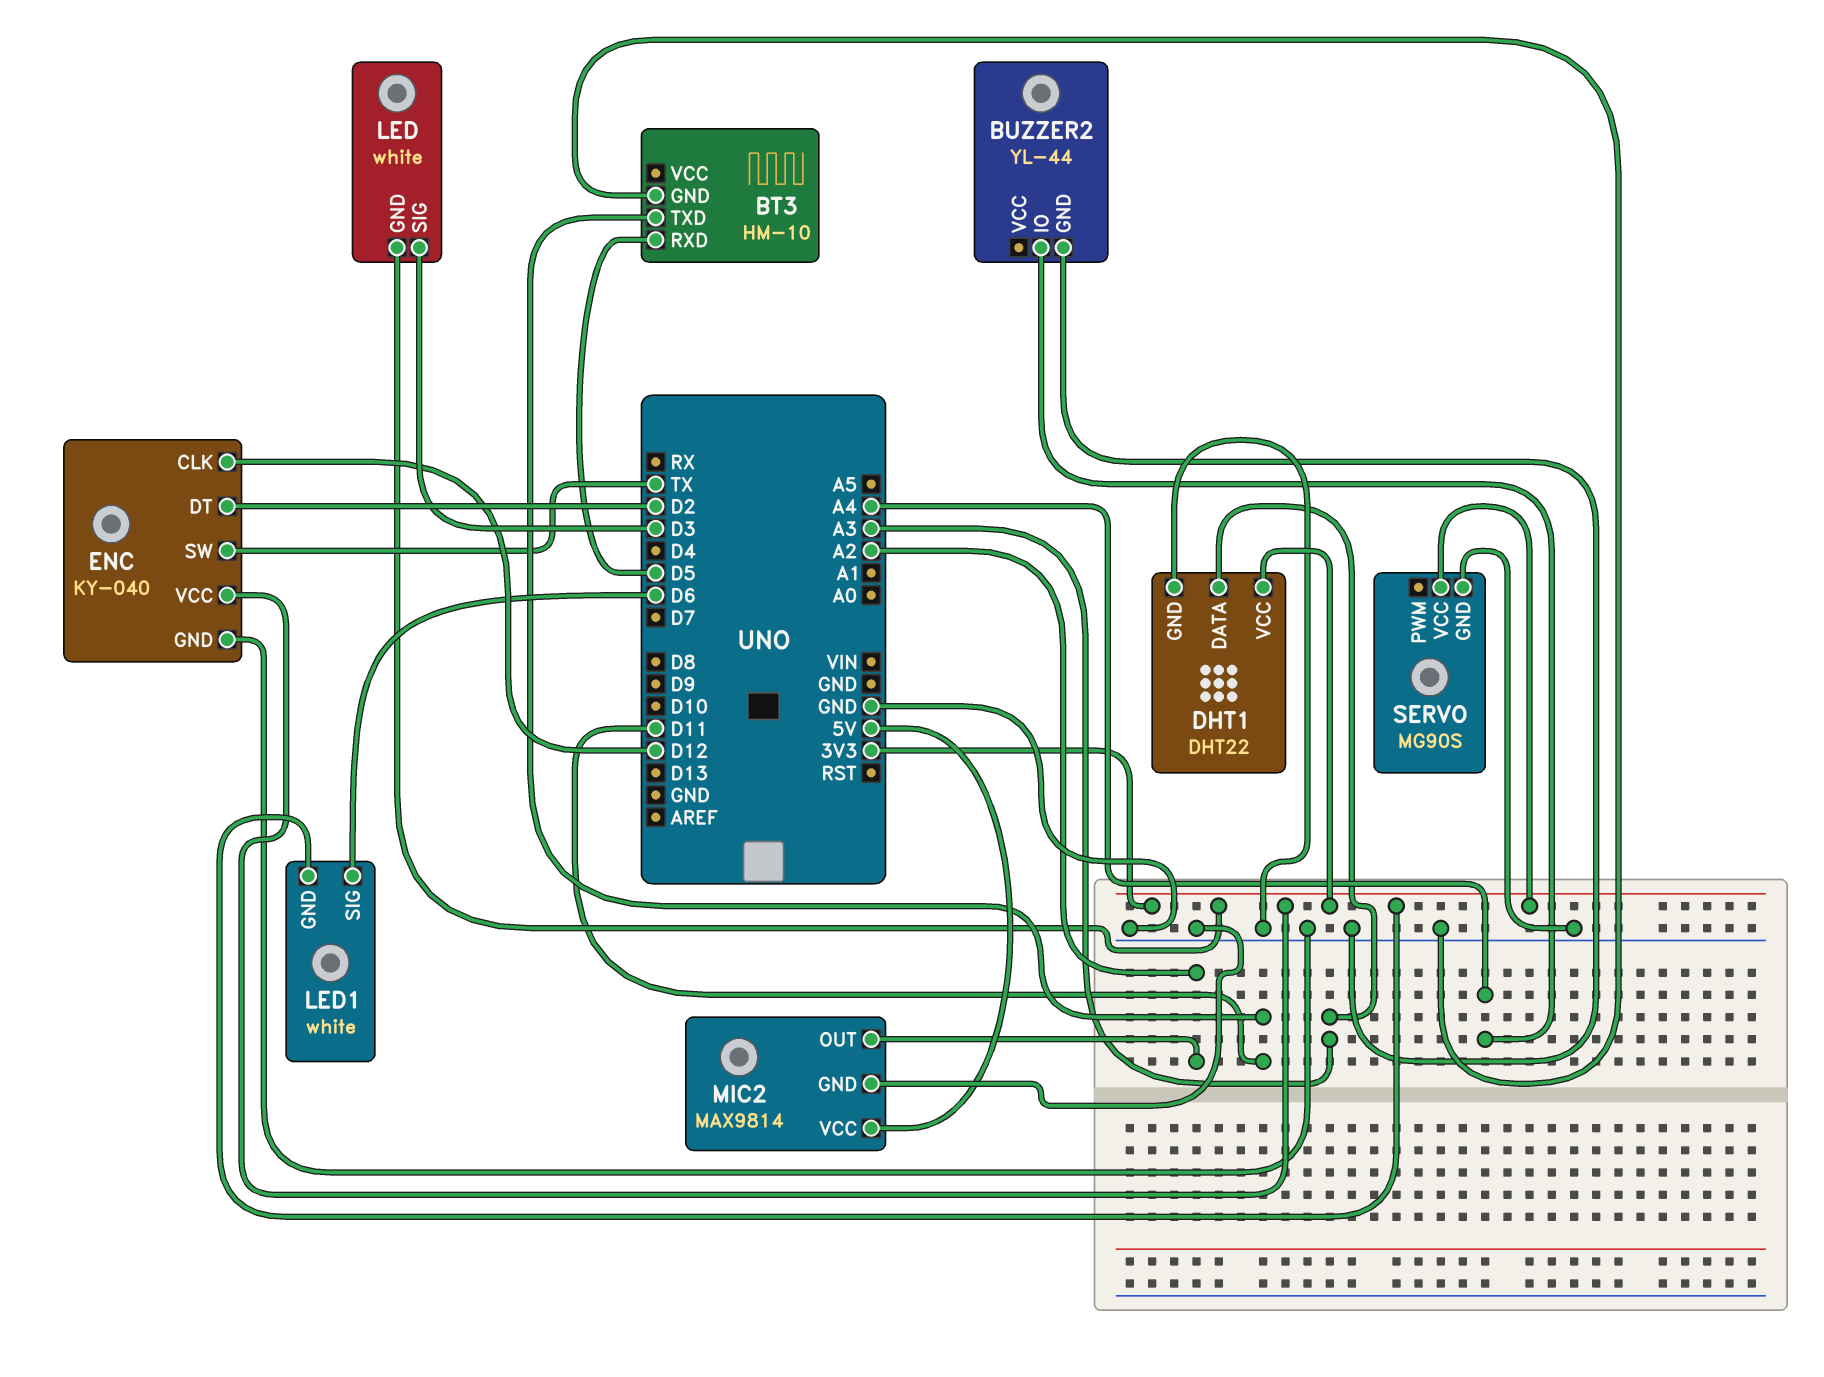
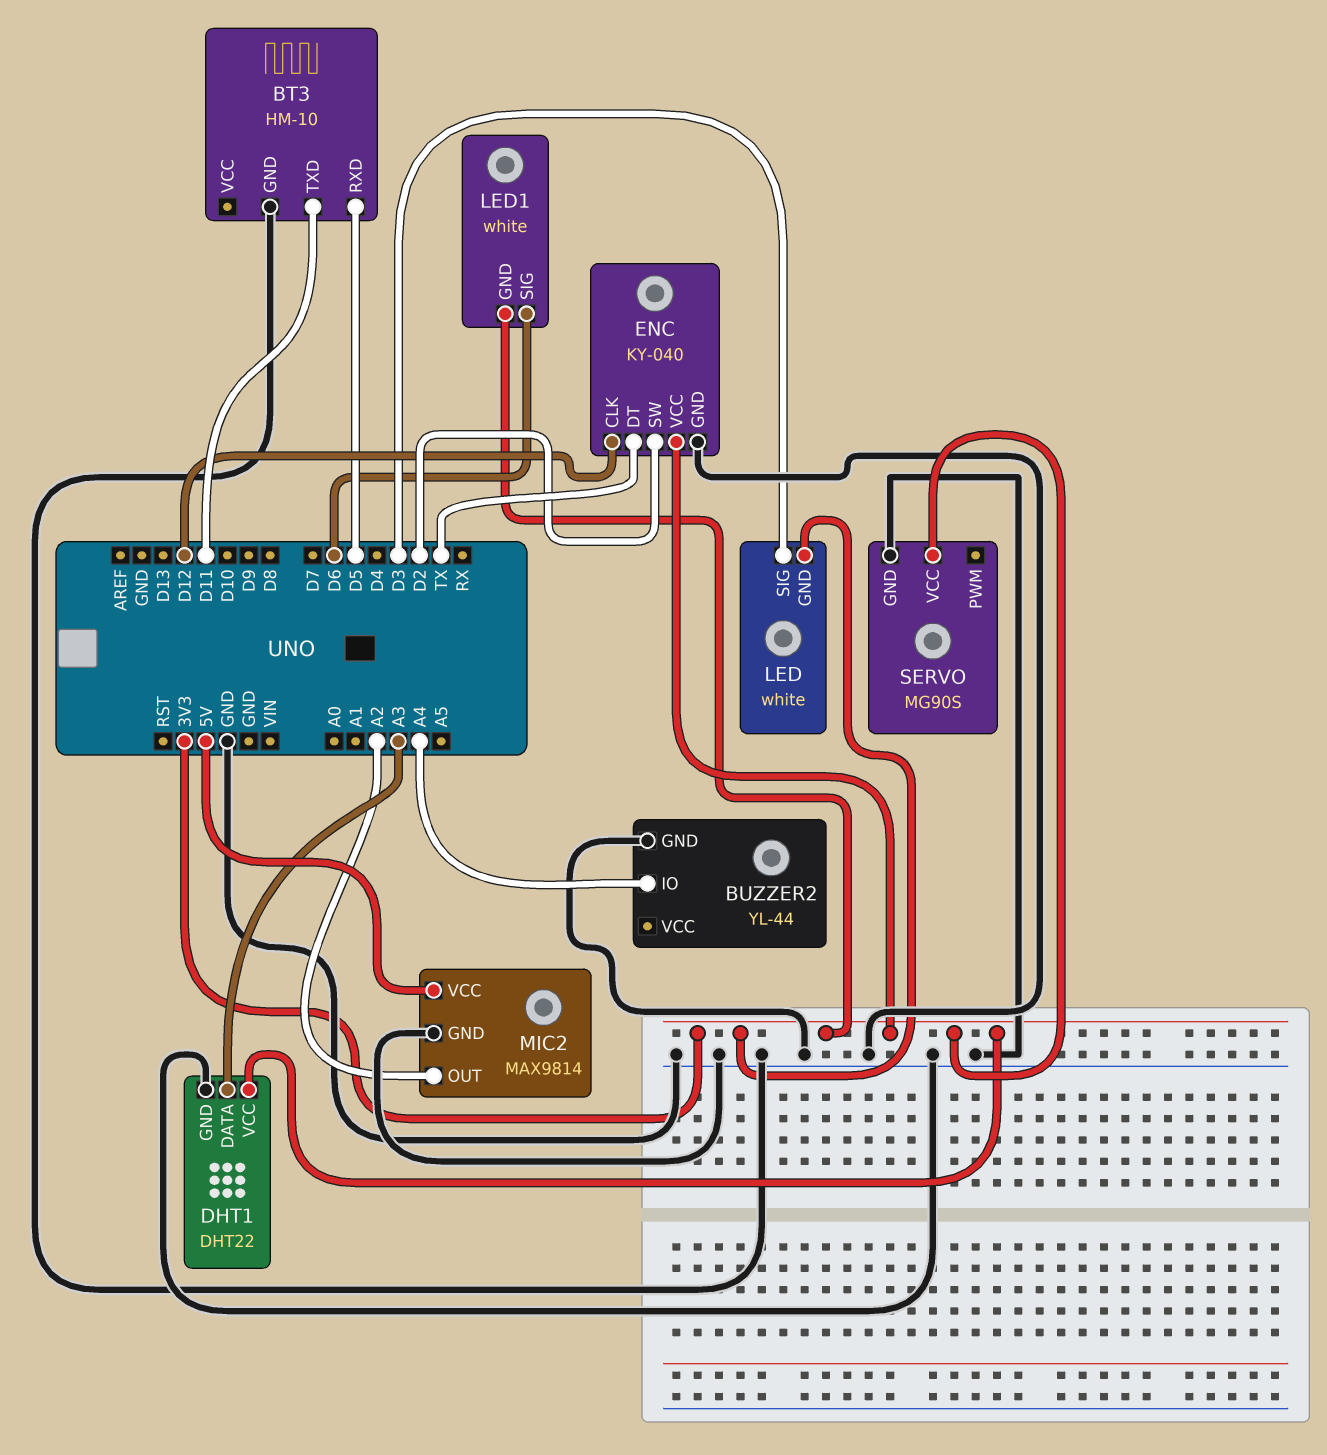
ENC pin DT: D2 -> TX
ENC pin SW: TX -> D2

